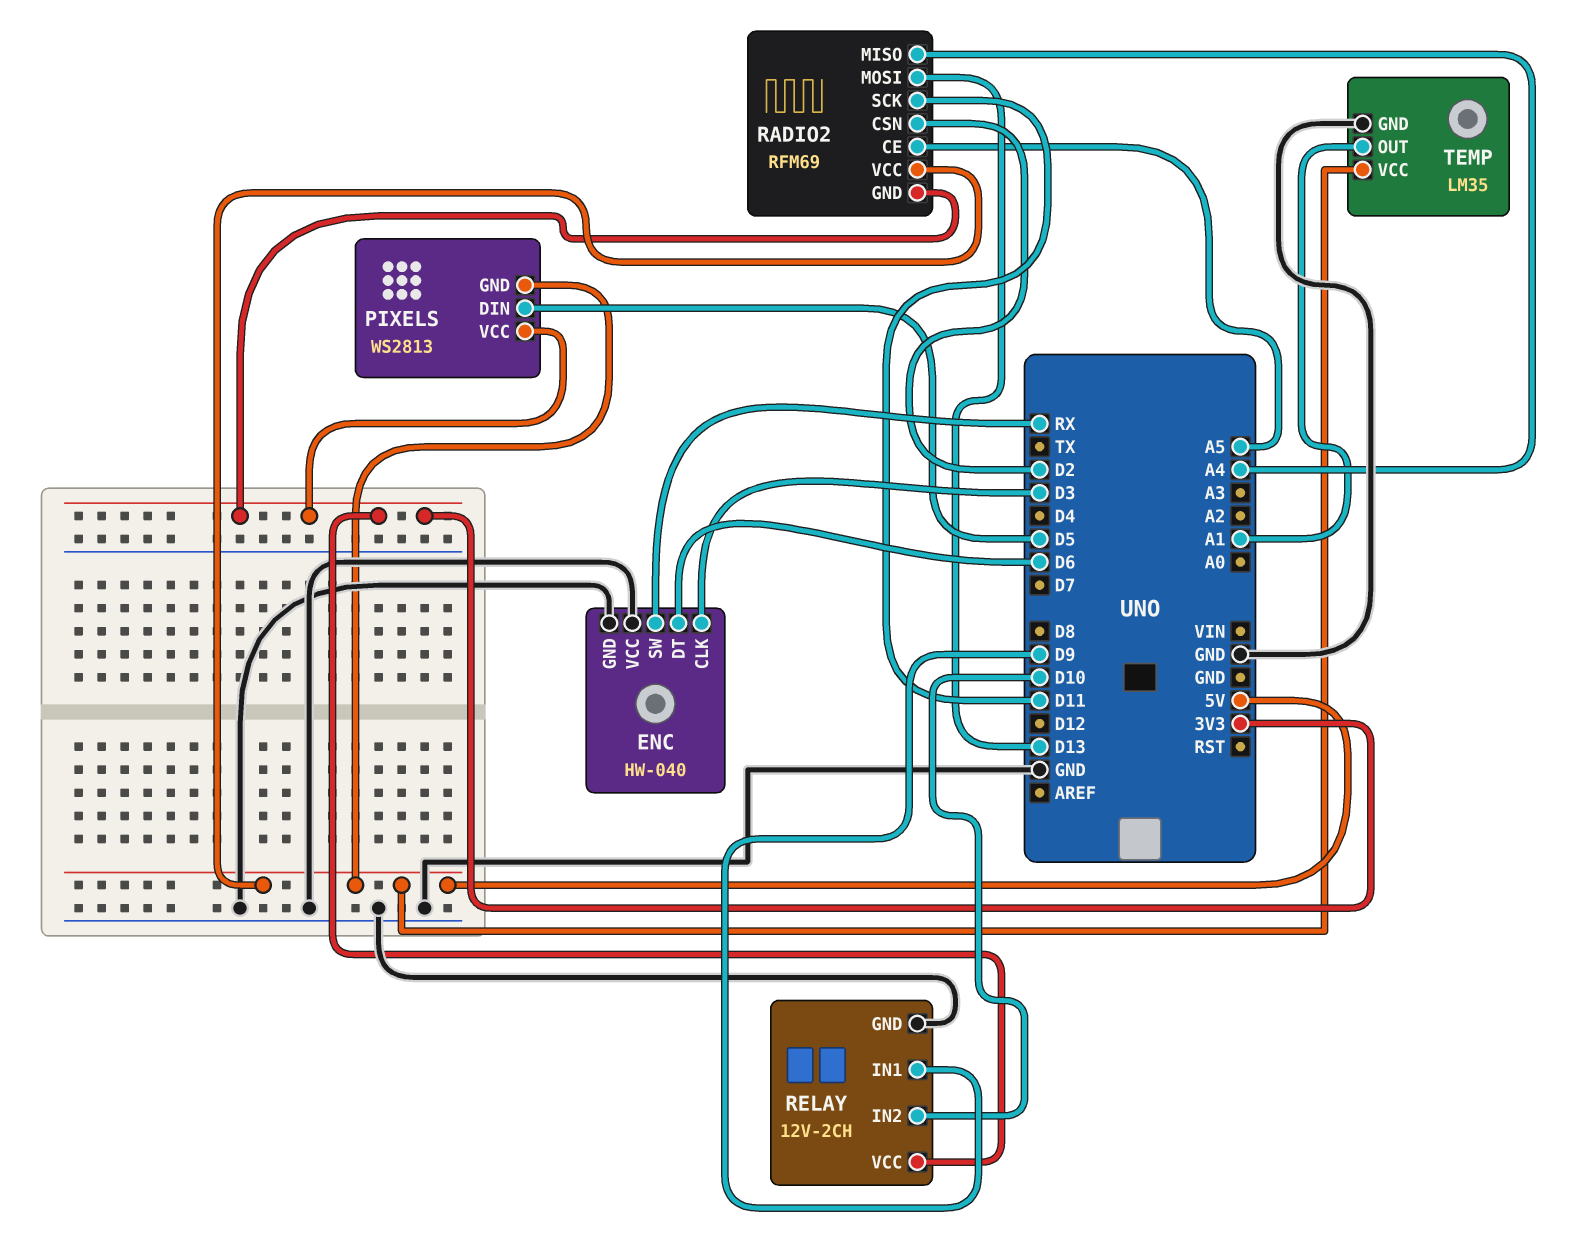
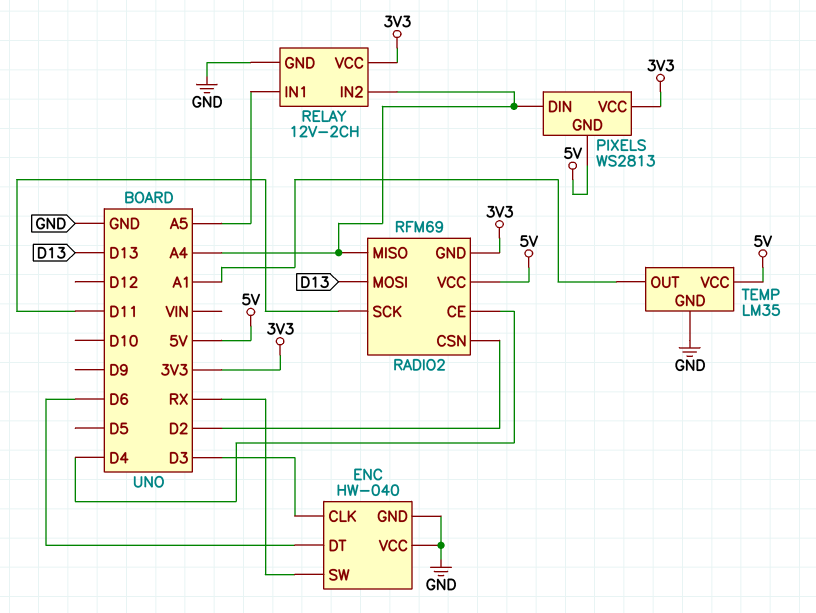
PIXELS pin DIN: D5 -> A4
RADIO2 pin CE: A5 -> D4
RELAY pin IN1: D9 -> A5
RELAY pin IN2: D10 -> A4

